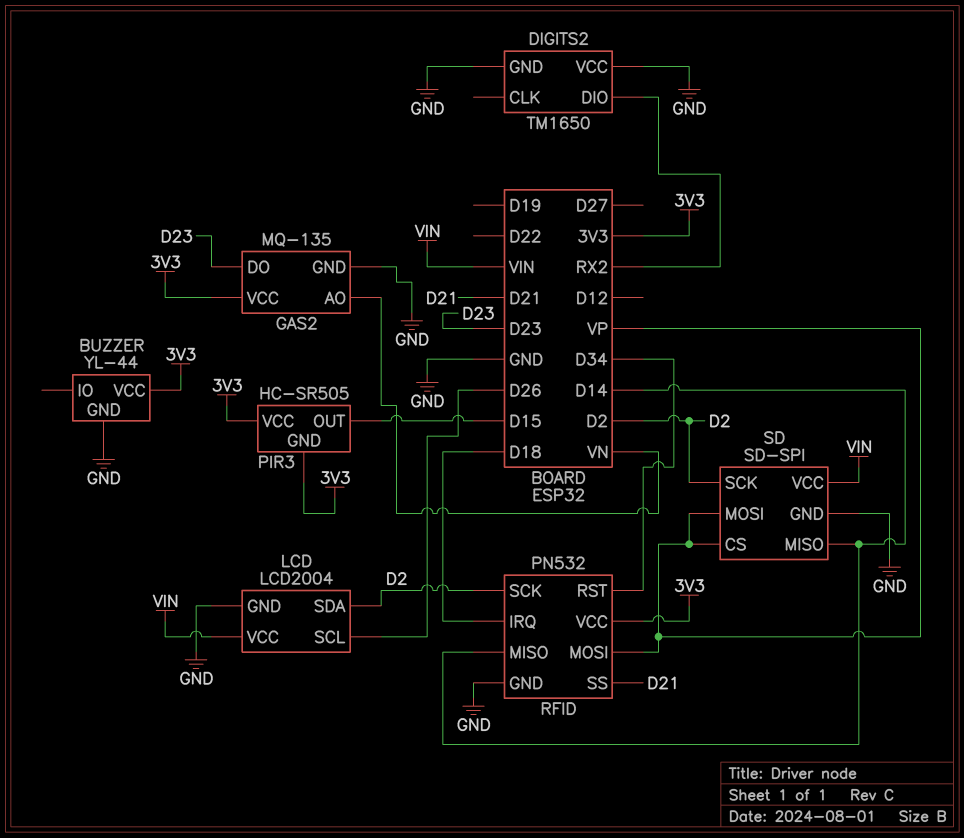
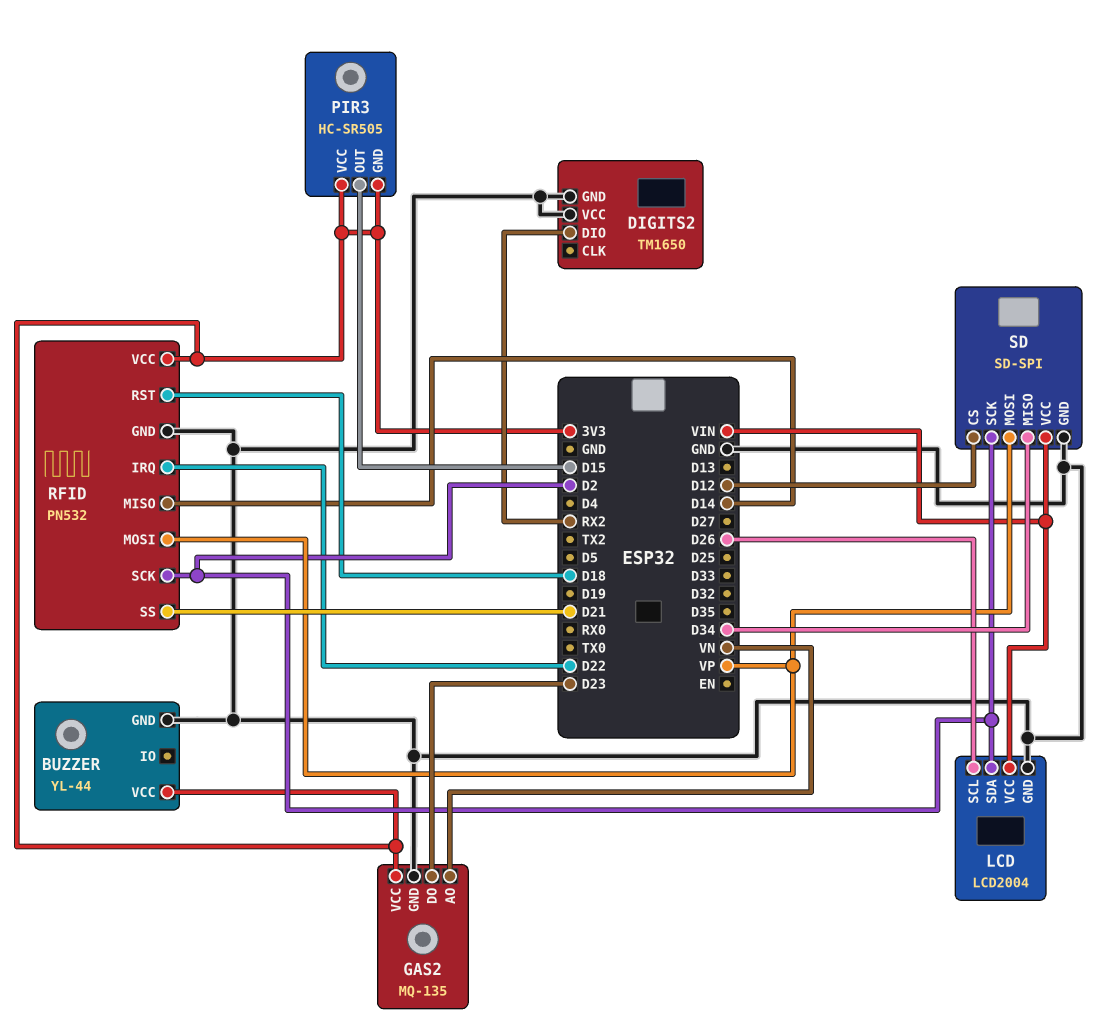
RFID pin IRQ: D18 -> D22
RFID pin RST: D34 -> D18
SD pin CS: VP -> D12
SD pin MISO: D14 -> D34

